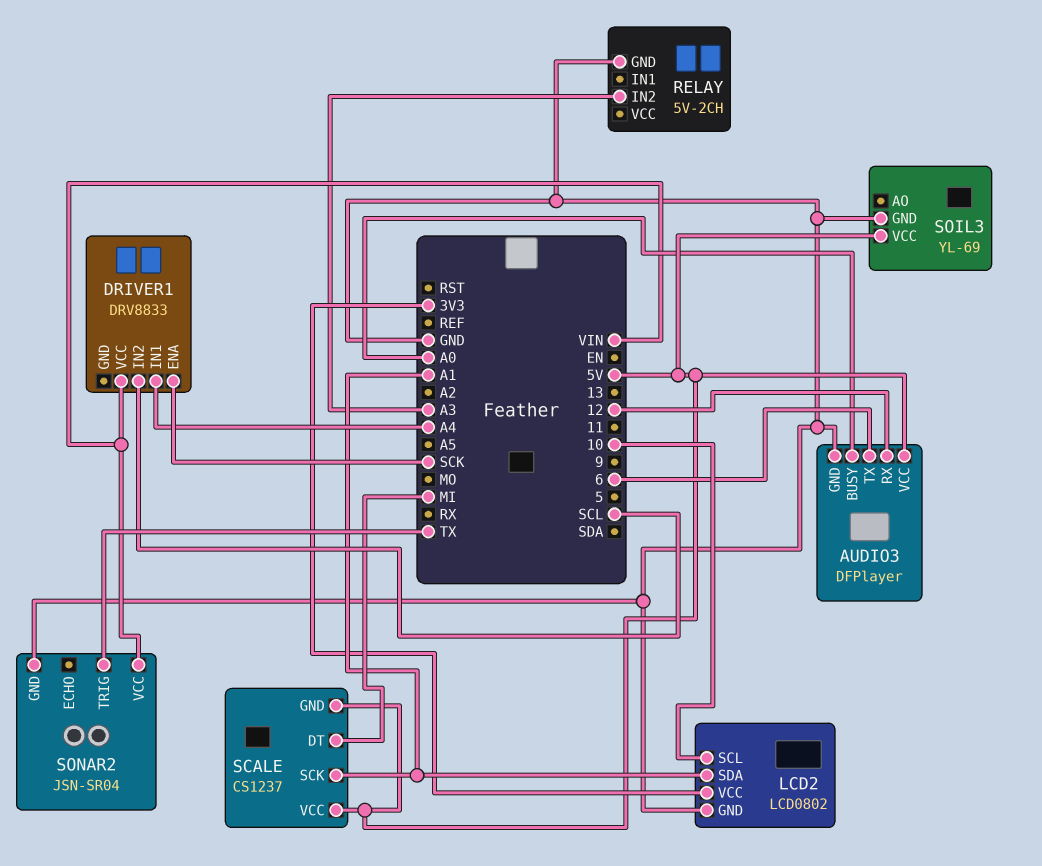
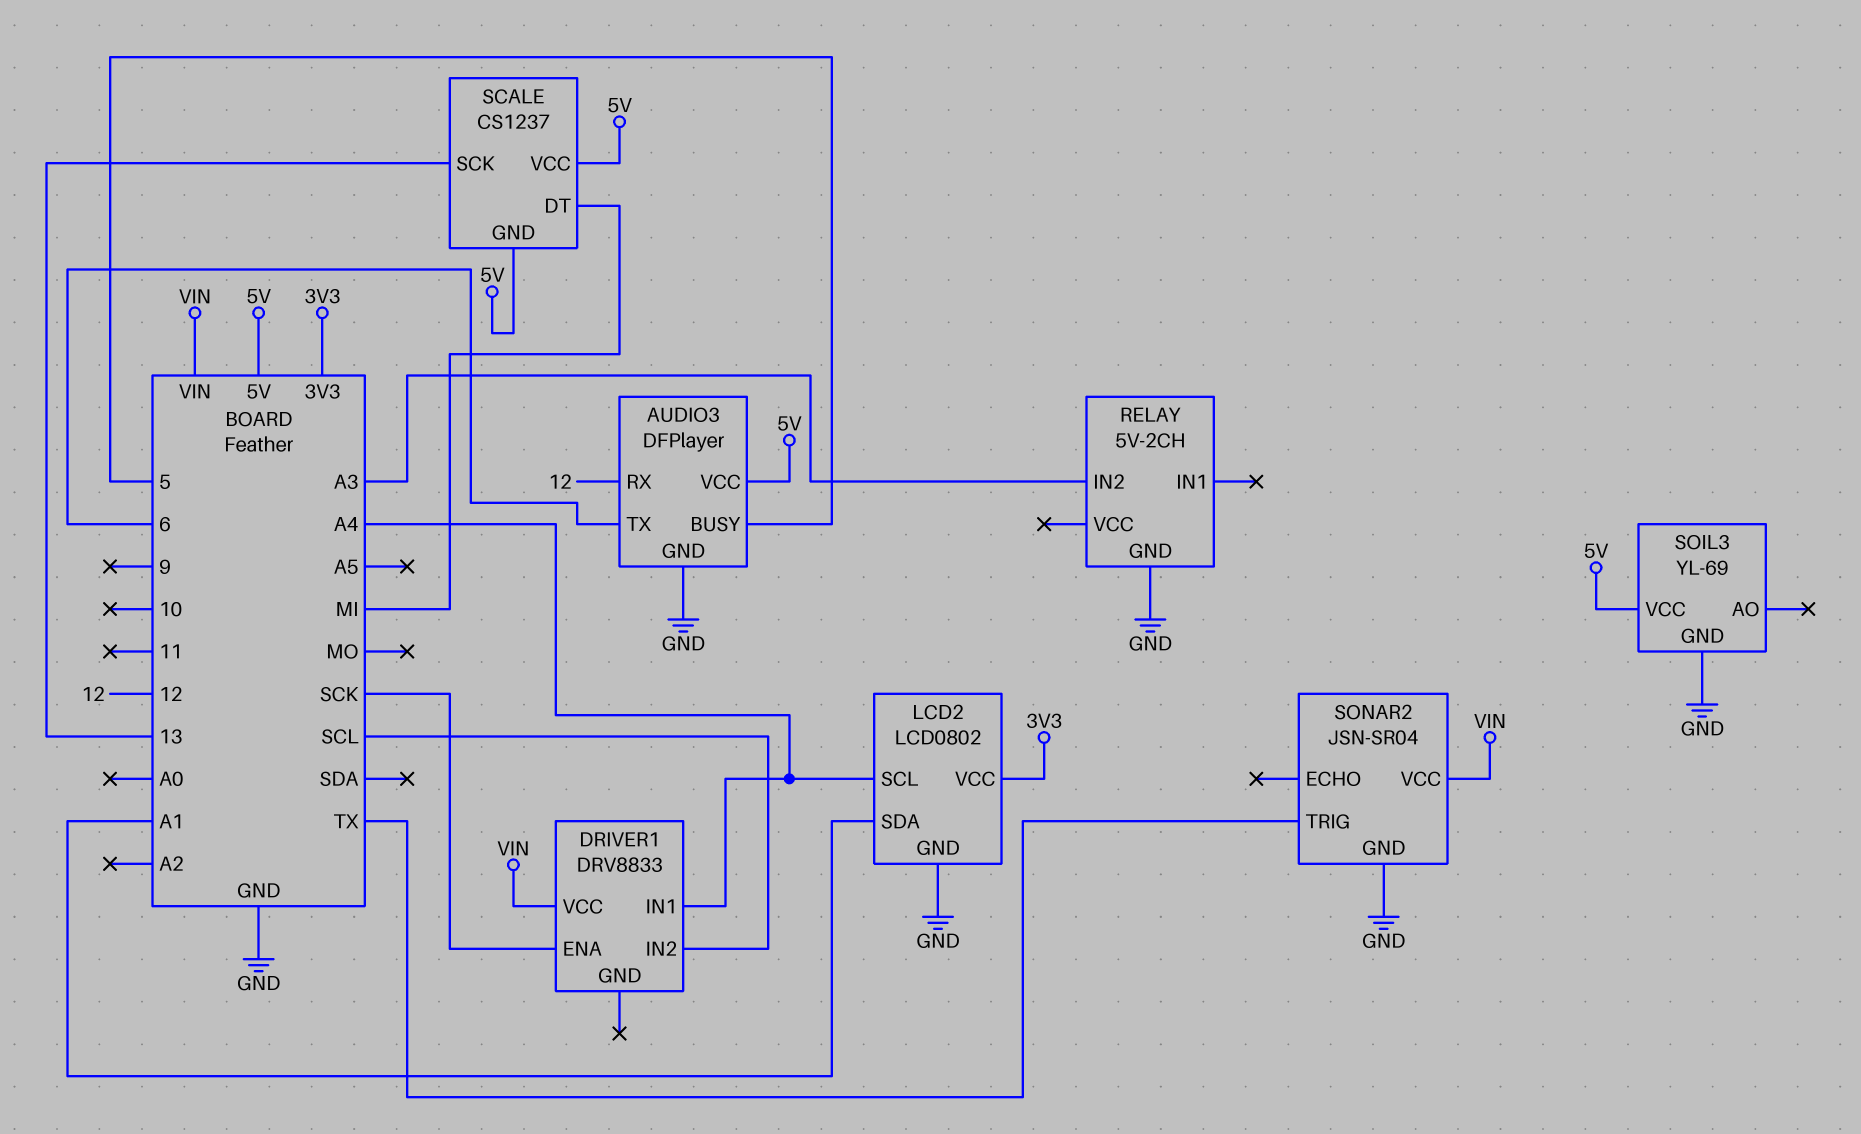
AUDIO3 pin BUSY: A0 -> 5
LCD2 pin SCL: 10 -> A4
SCALE pin SCK: A1 -> 13

